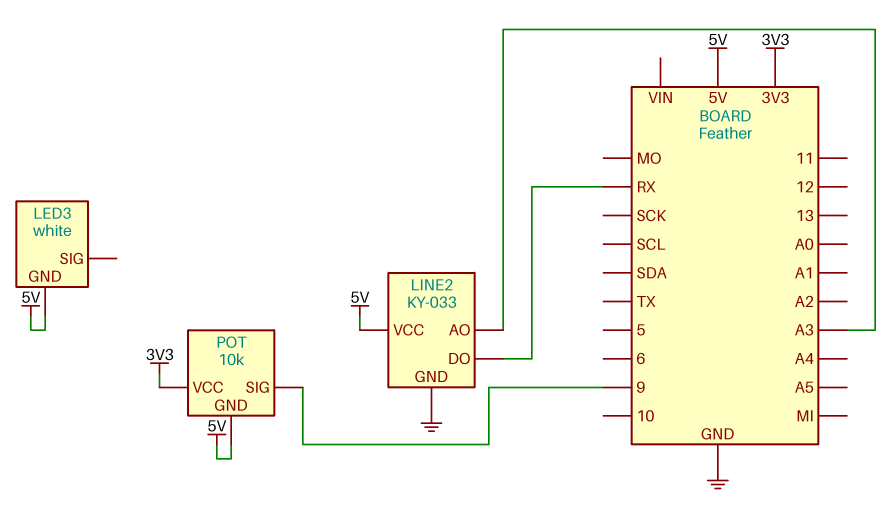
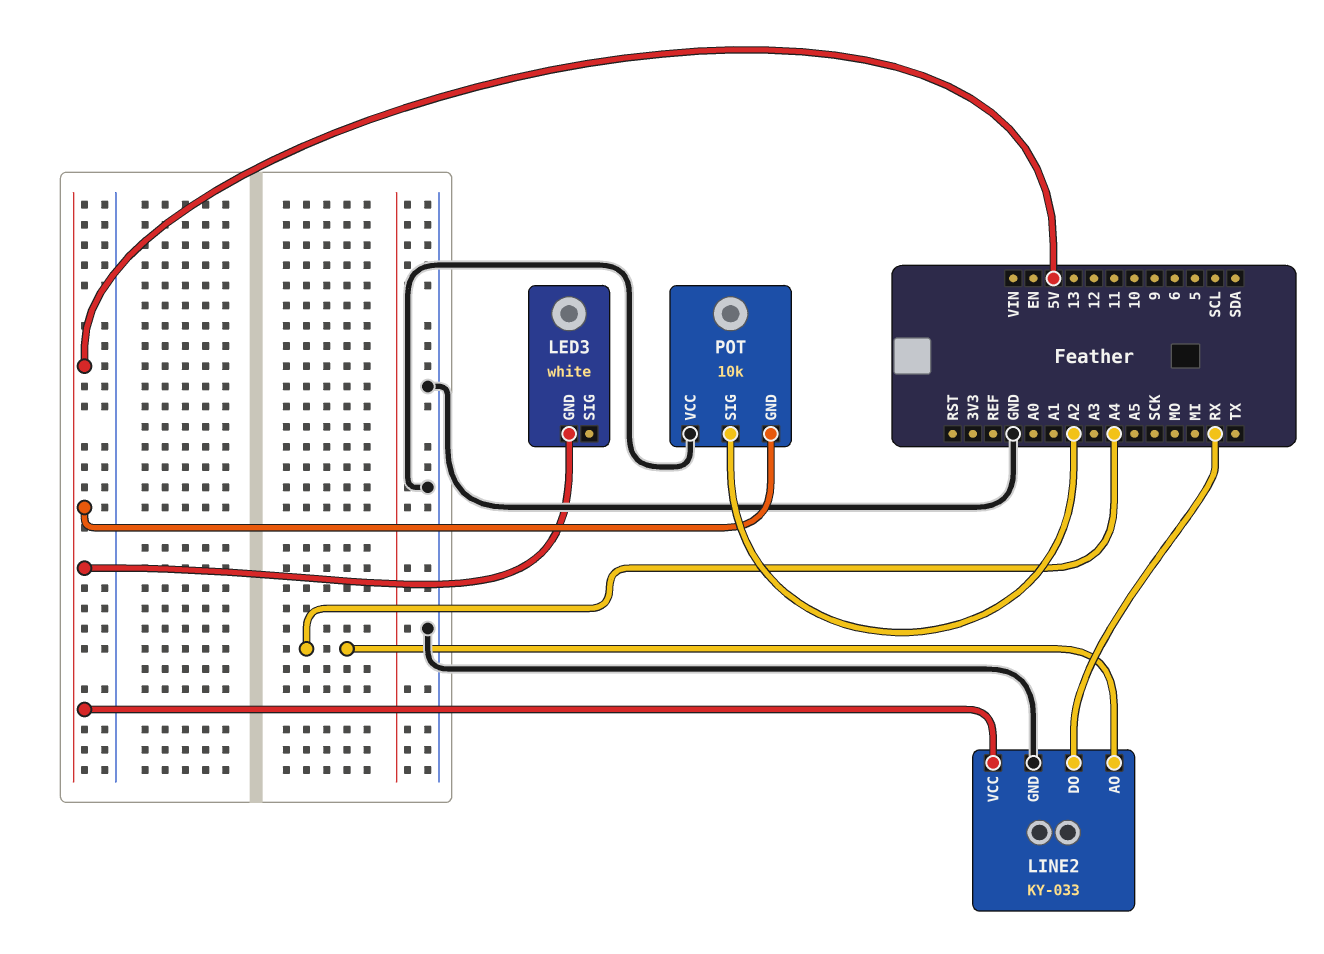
LINE2 pin AO: A3 -> A4
POT pin SIG: 9 -> A2
POT pin VCC: 3V3 -> GND

